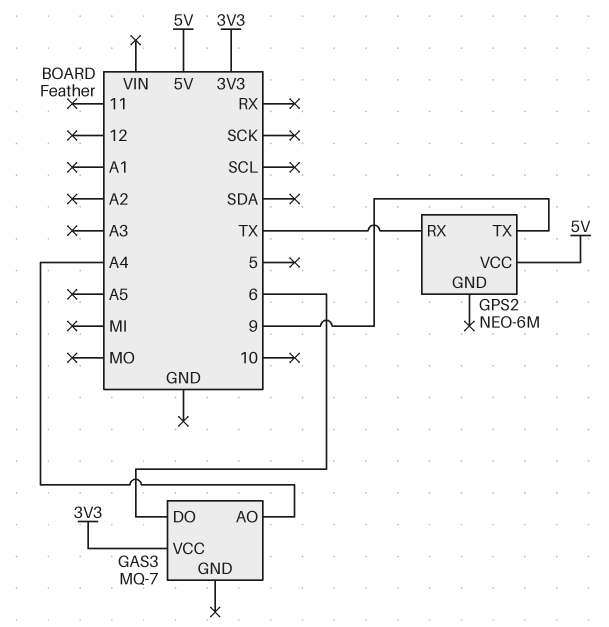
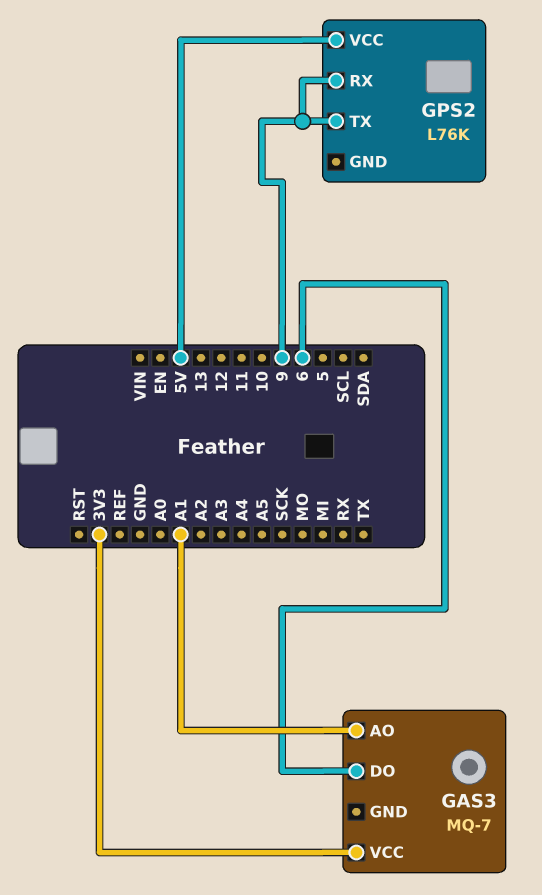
GAS3 pin AO: A4 -> A1
GPS2: NEO-6M -> L76K
GPS2 pin RX: TX -> 9

